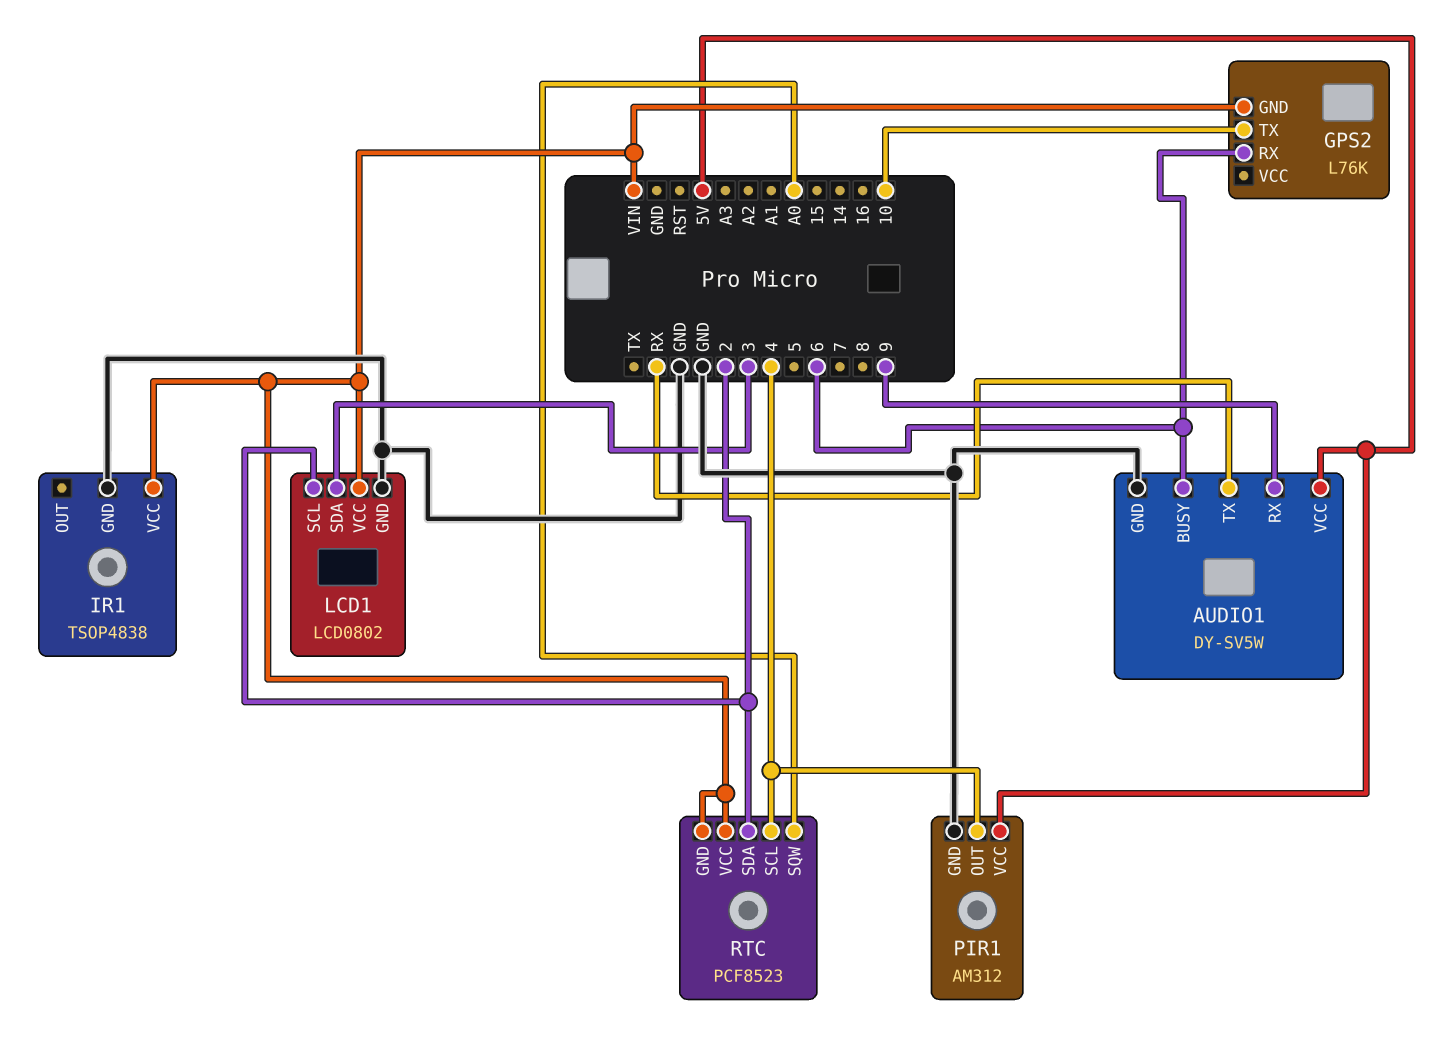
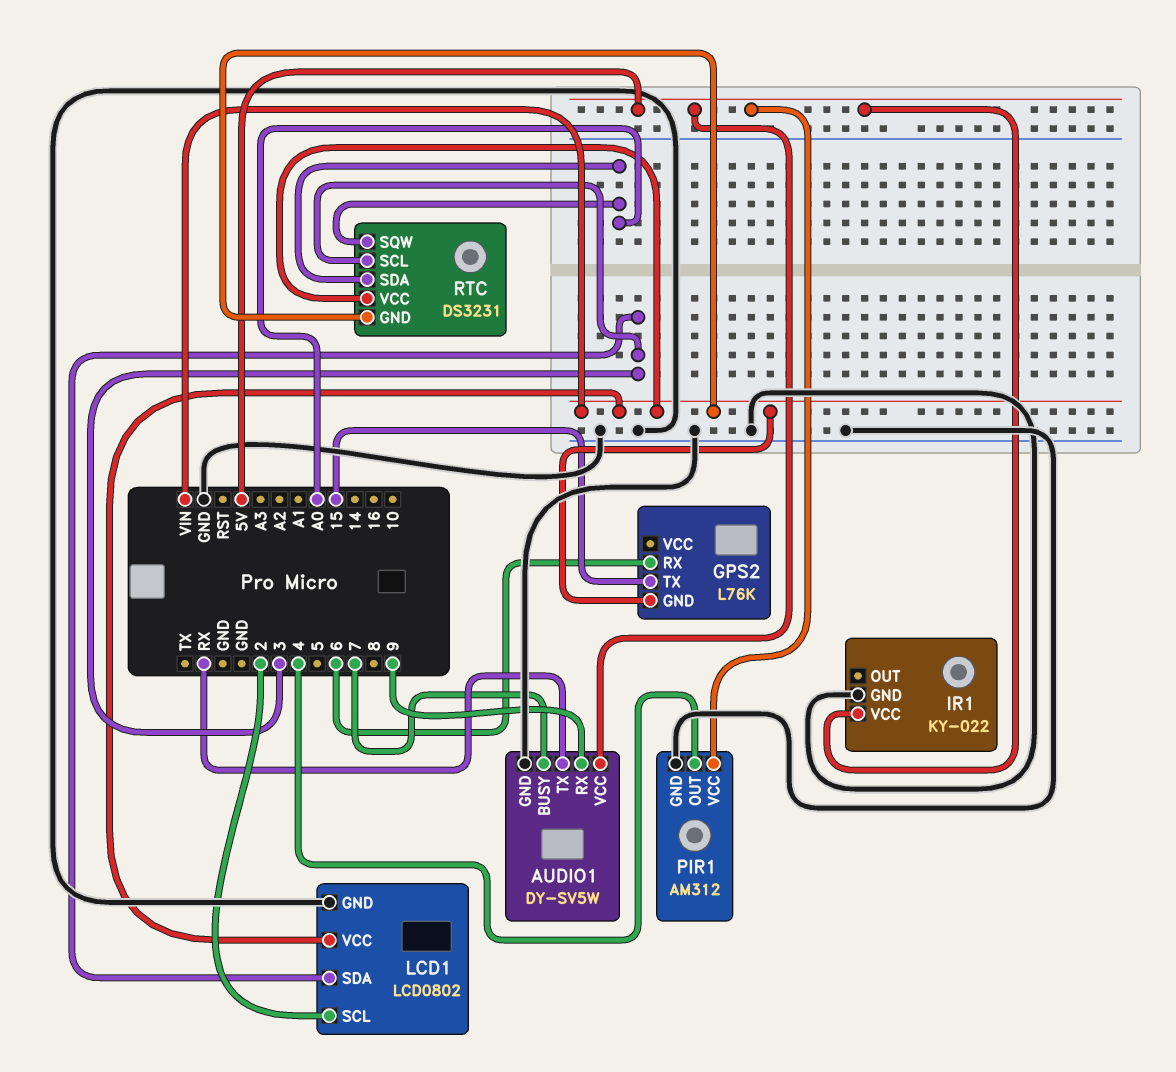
AUDIO1 pin BUSY: 6 -> 7
GPS2 pin TX: 10 -> 15
IR1: TSOP4838 -> KY-022
IR1 pin VCC: VIN -> 5V
RTC: PCF8523 -> DS3231
RTC pin SCL: 4 -> 3
RTC pin SDA: 2 -> A0

